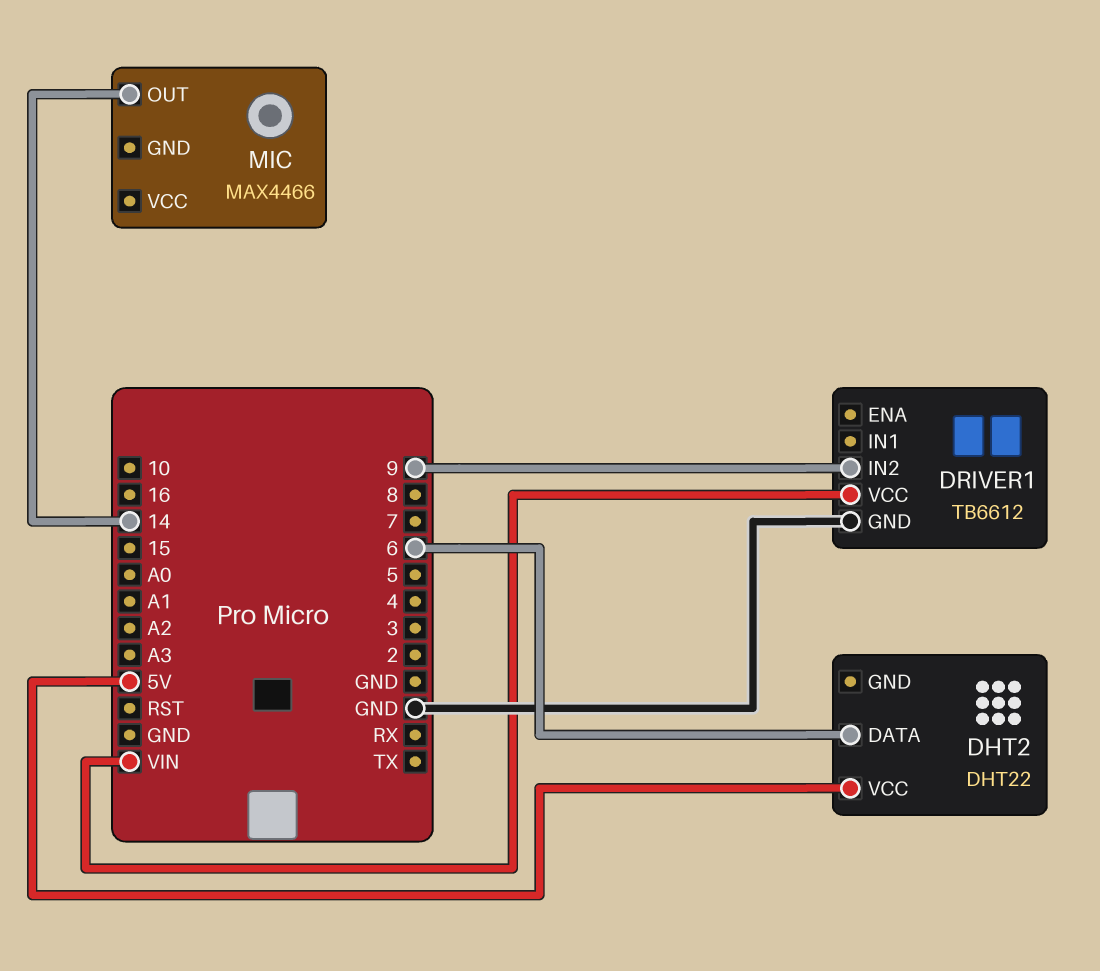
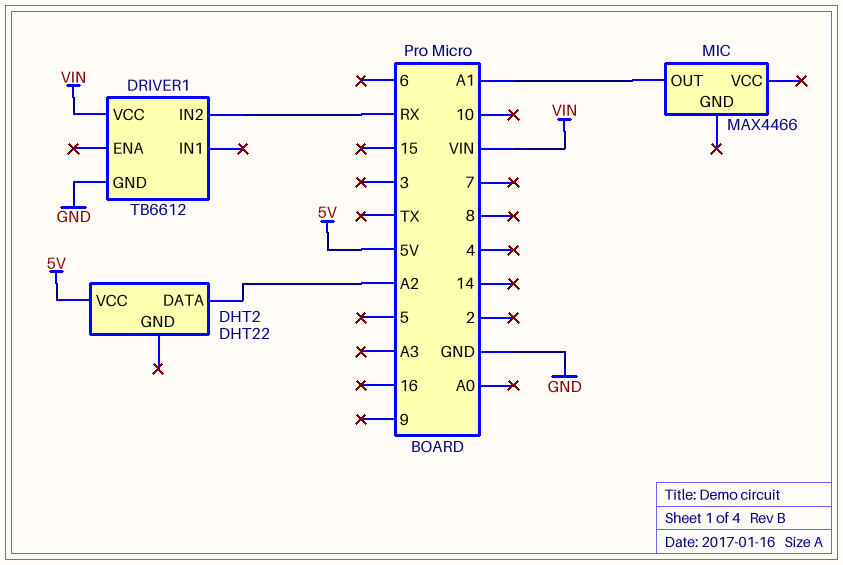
DHT2 pin DATA: 6 -> A2
DRIVER1 pin IN2: 9 -> RX
MIC pin OUT: 14 -> A1

